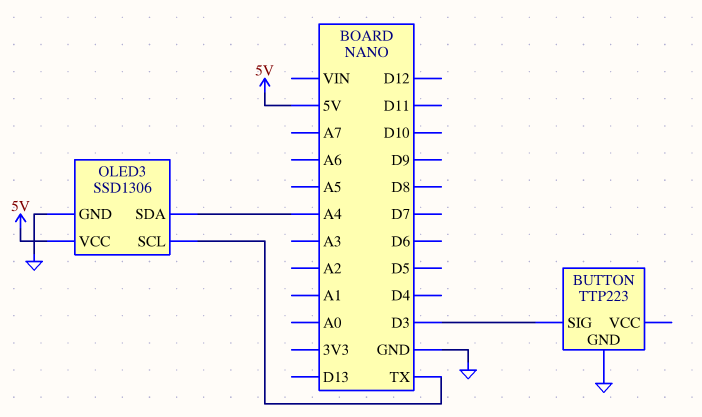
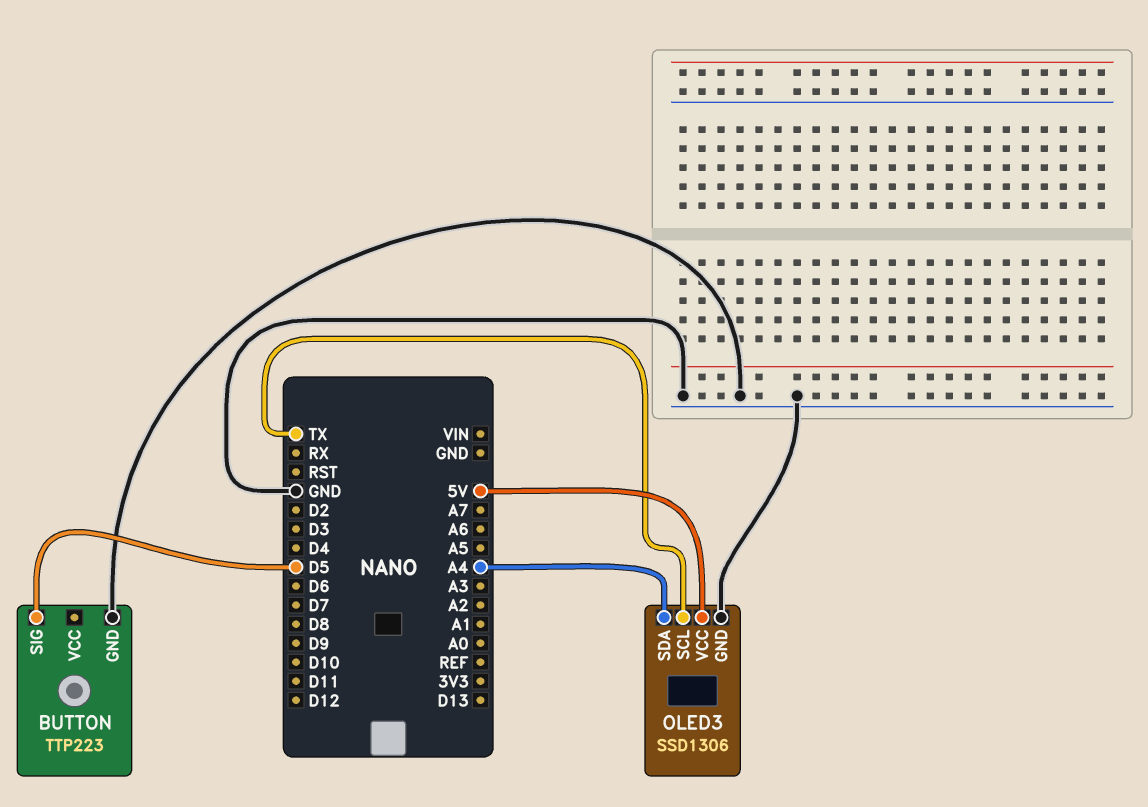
BUTTON pin SIG: D3 -> D5

